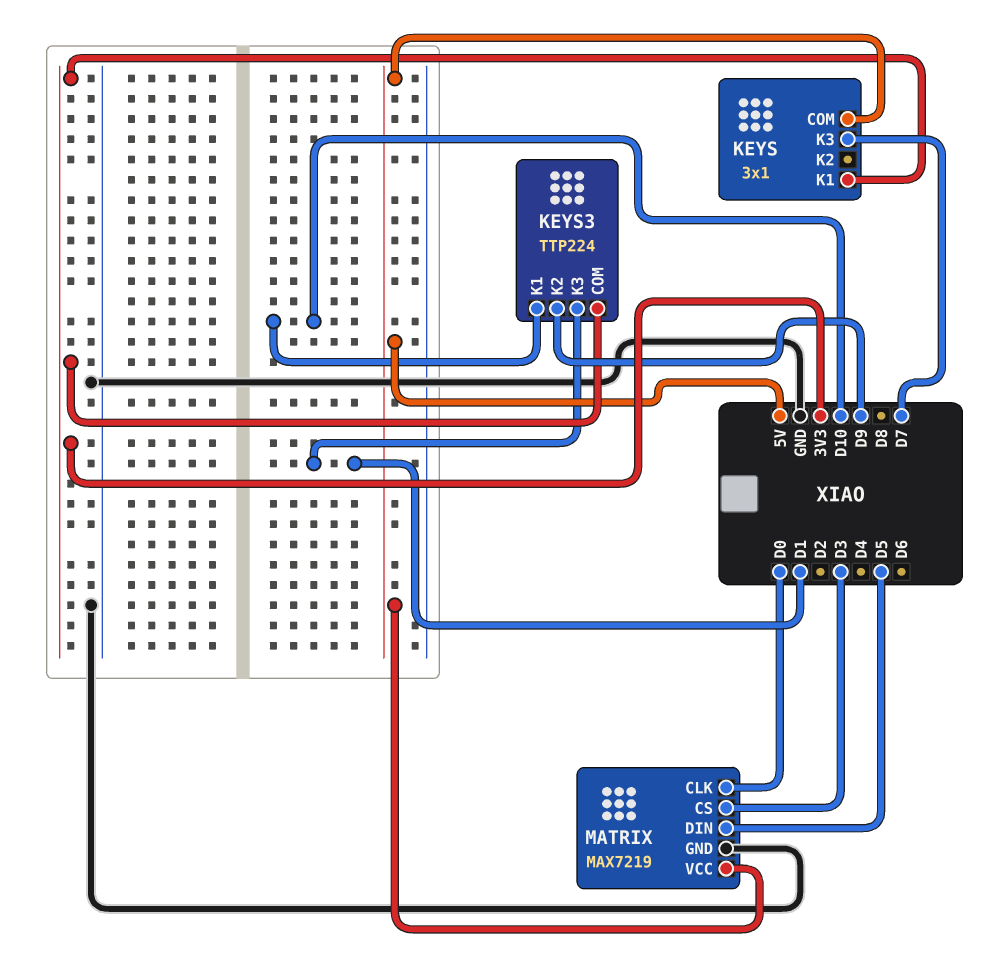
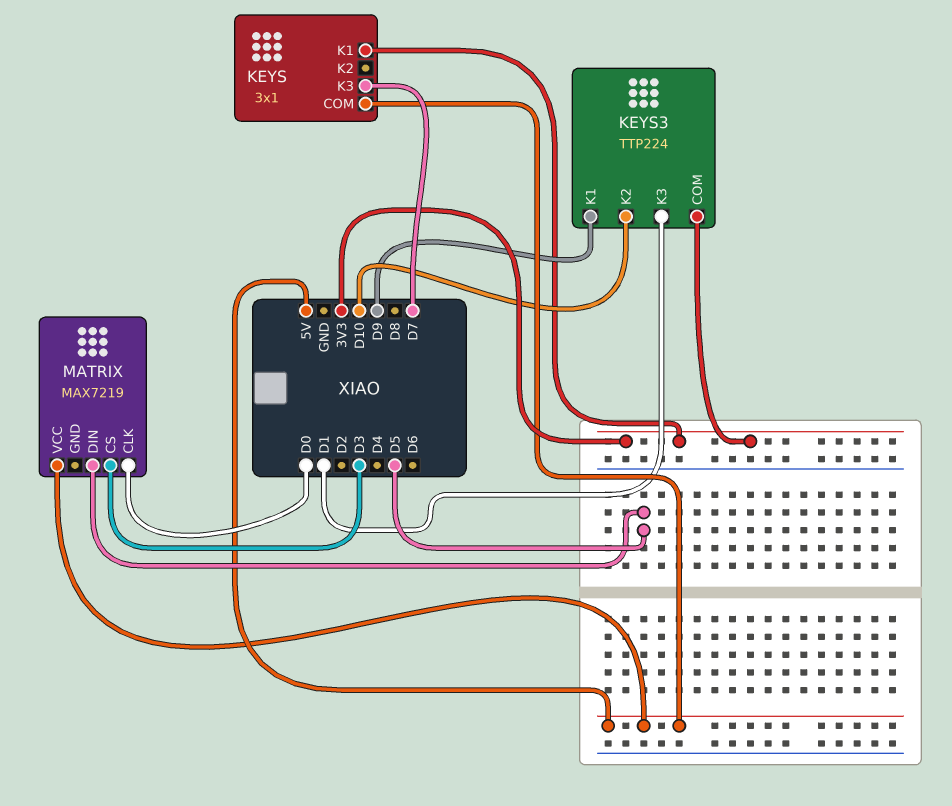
KEYS3 pin K1: D10 -> D9
KEYS3 pin K2: D9 -> D10
MATRIX pin GND: GND -> none

